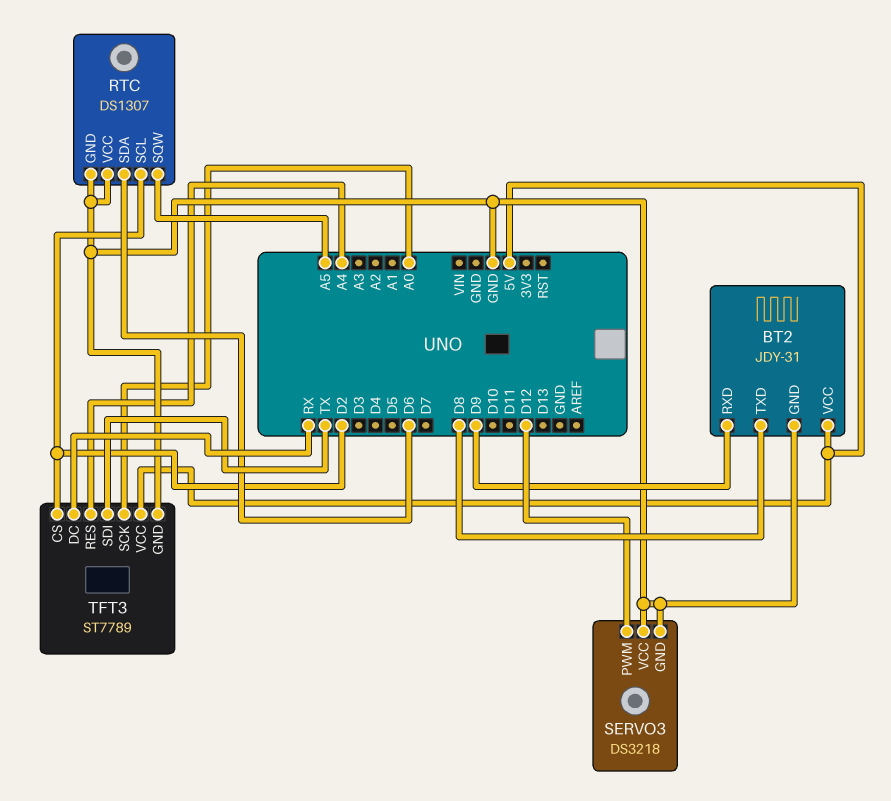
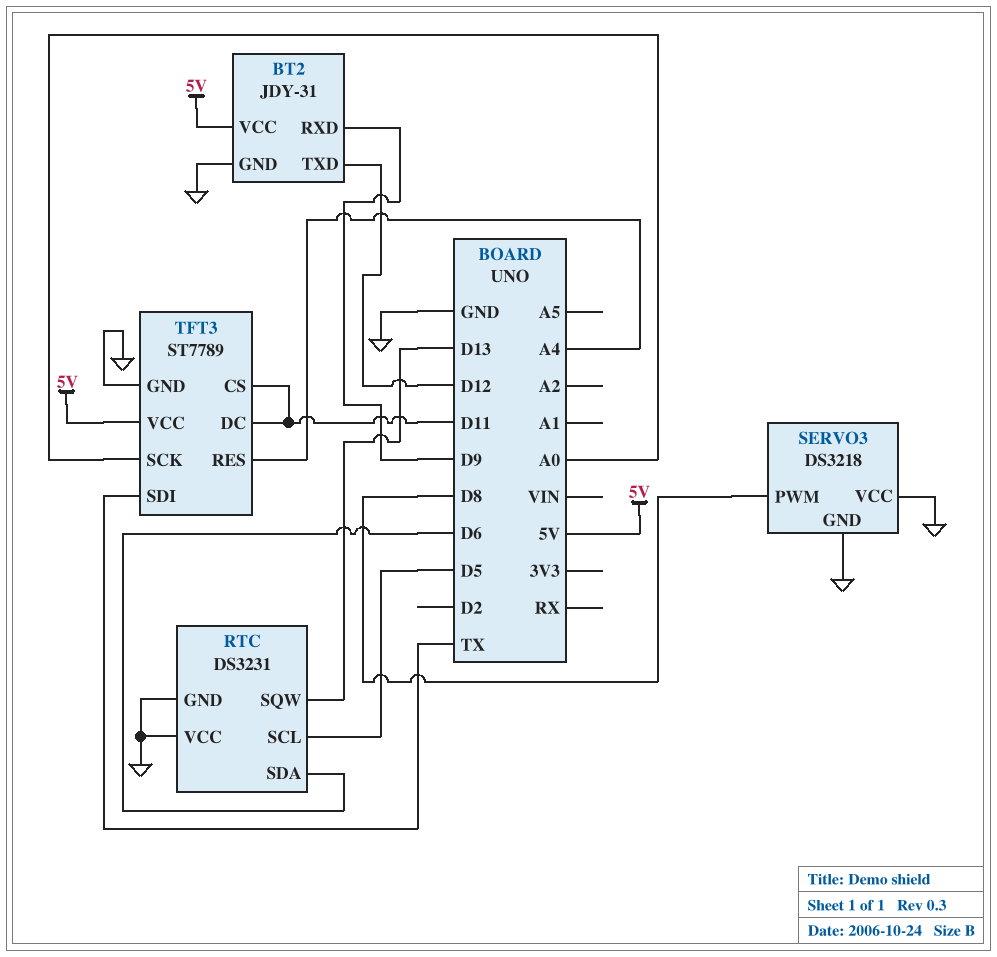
BT2 pin TXD: D8 -> D12
RTC: DS1307 -> DS3231
RTC pin SCL: D2 -> D5
RTC pin SQW: A5 -> D13
SERVO3 pin PWM: D12 -> D8
TFT3 pin CS: D2 -> D11
TFT3 pin DC: RX -> D11

